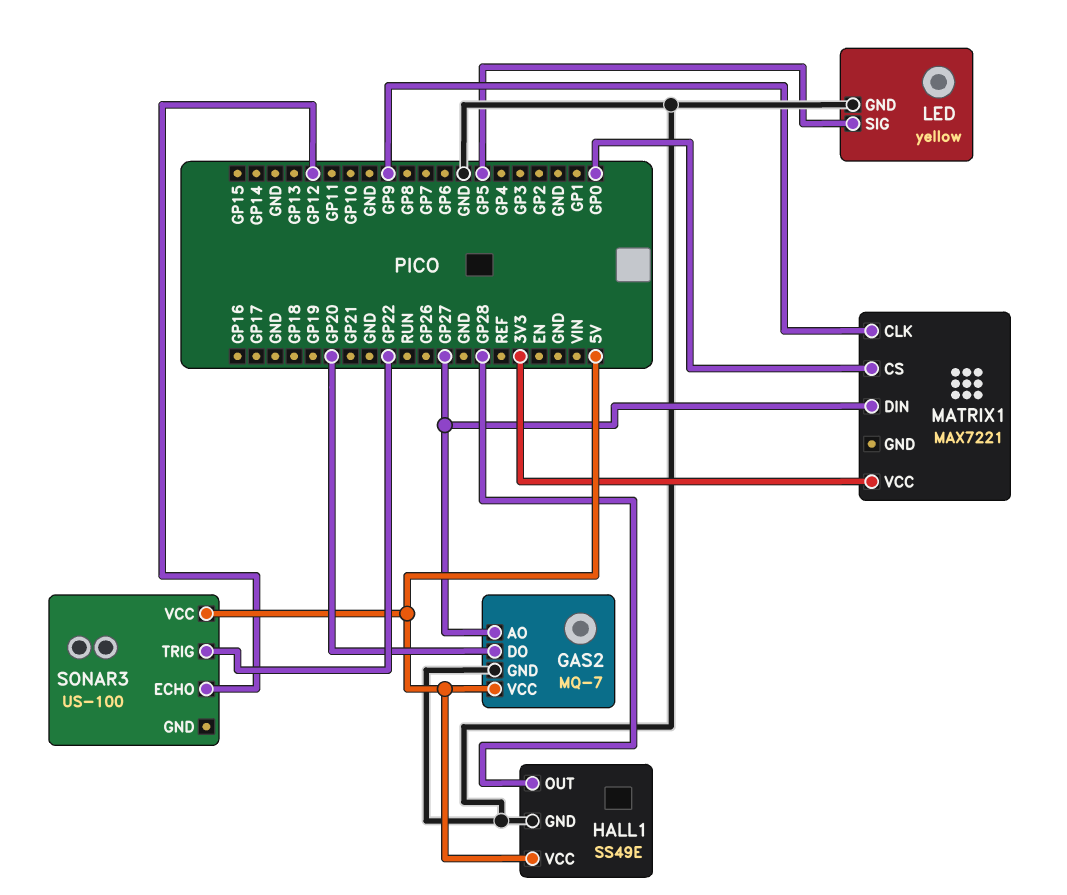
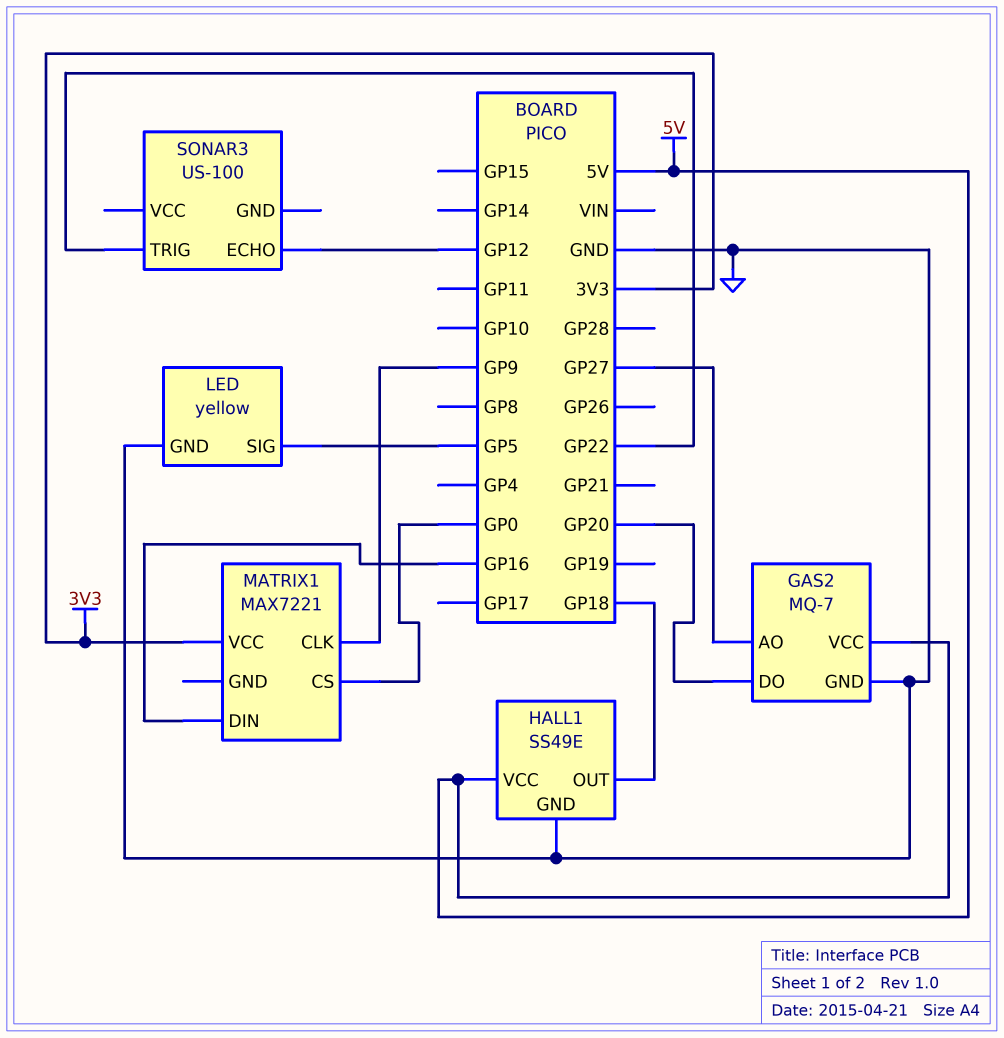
HALL1 pin OUT: GP28 -> GP18
MATRIX1 pin DIN: GP27 -> GP16
SONAR3 pin VCC: 5V -> none

